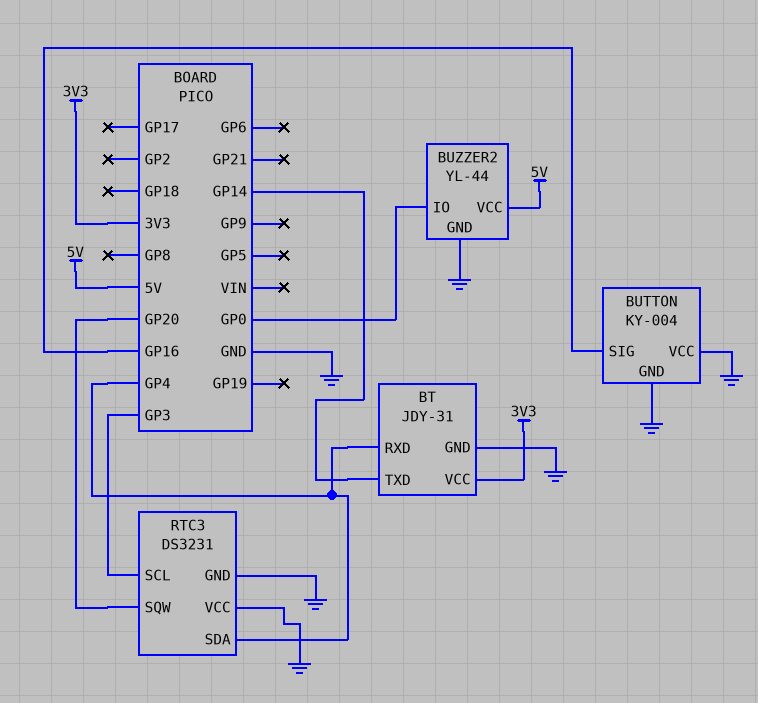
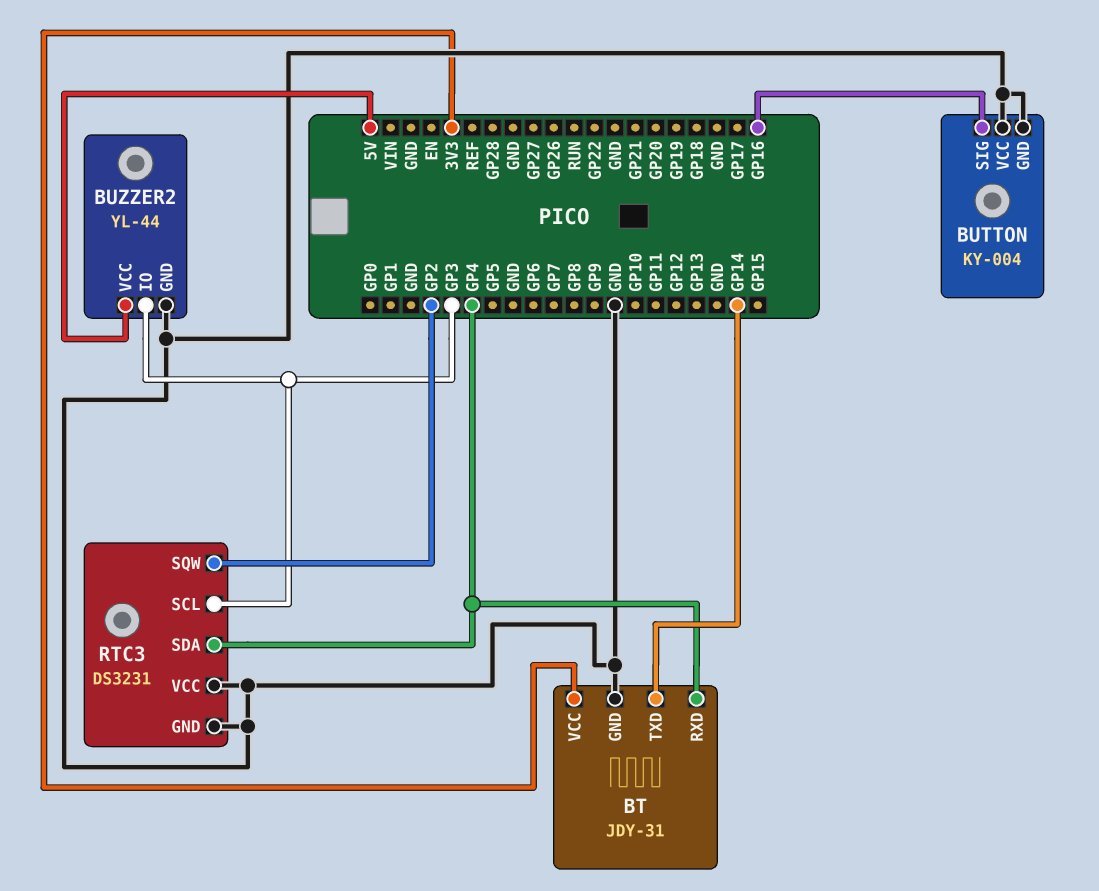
BUZZER2 pin IO: GP0 -> GP3
RTC3 pin SQW: GP20 -> GP2

